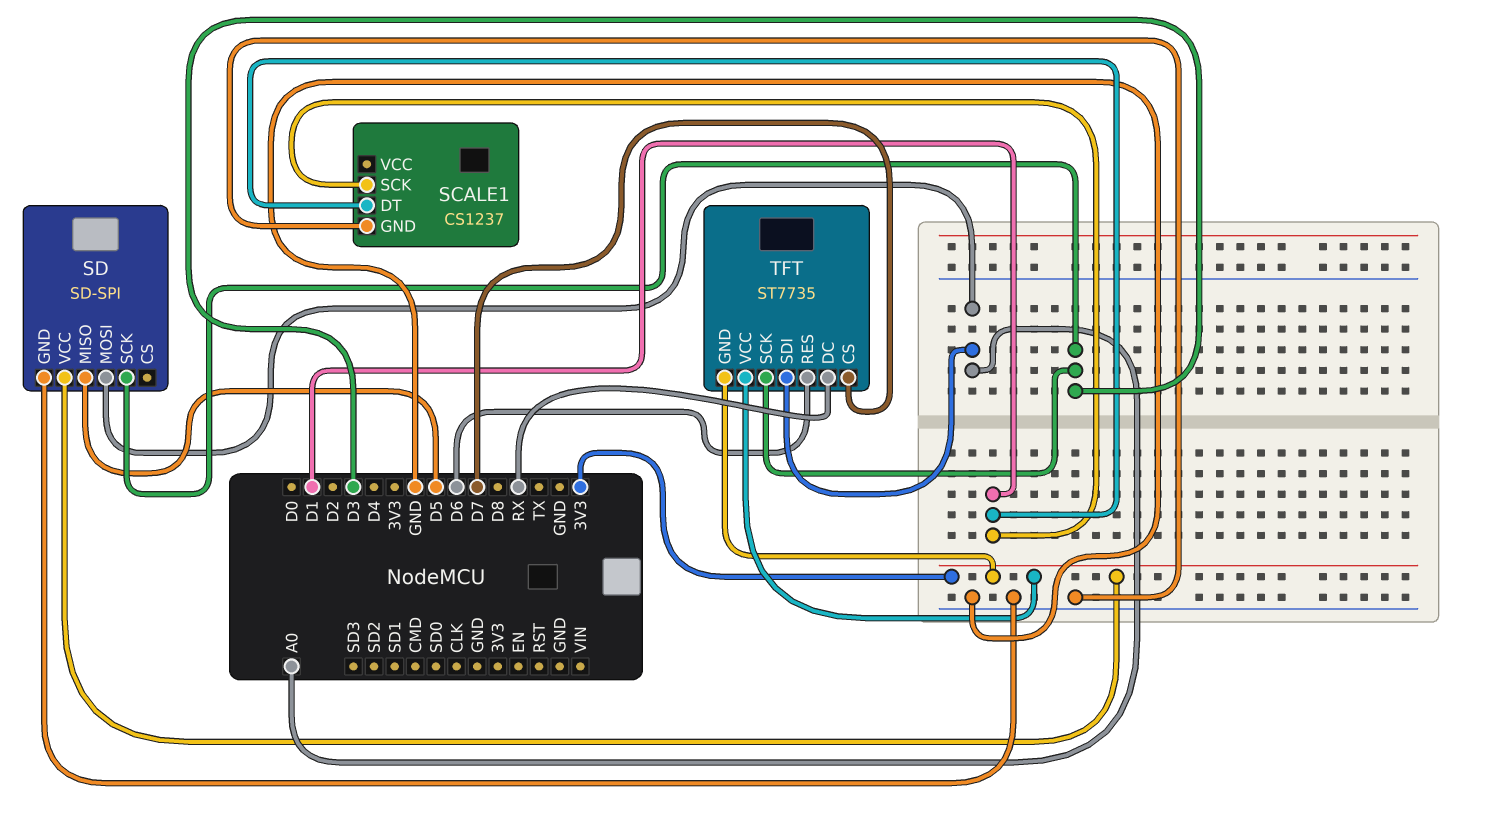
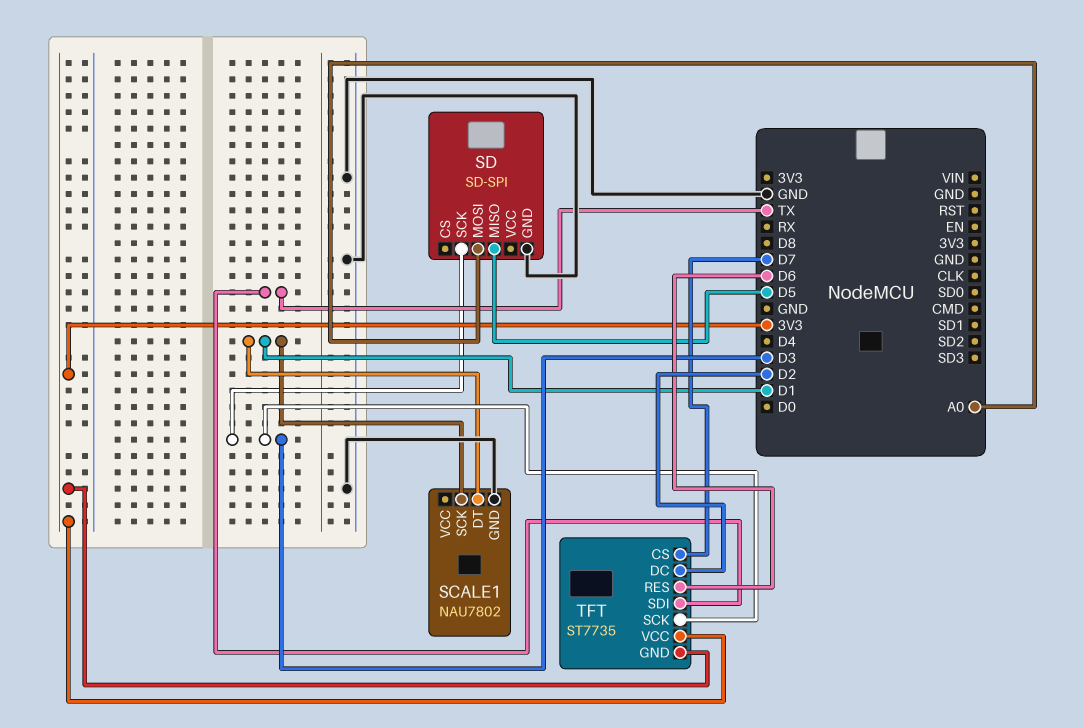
SCALE1: CS1237 -> NAU7802
SD pin VCC: 3V3 -> none
TFT pin DC: RX -> D2
TFT pin SDI: A0 -> TX

